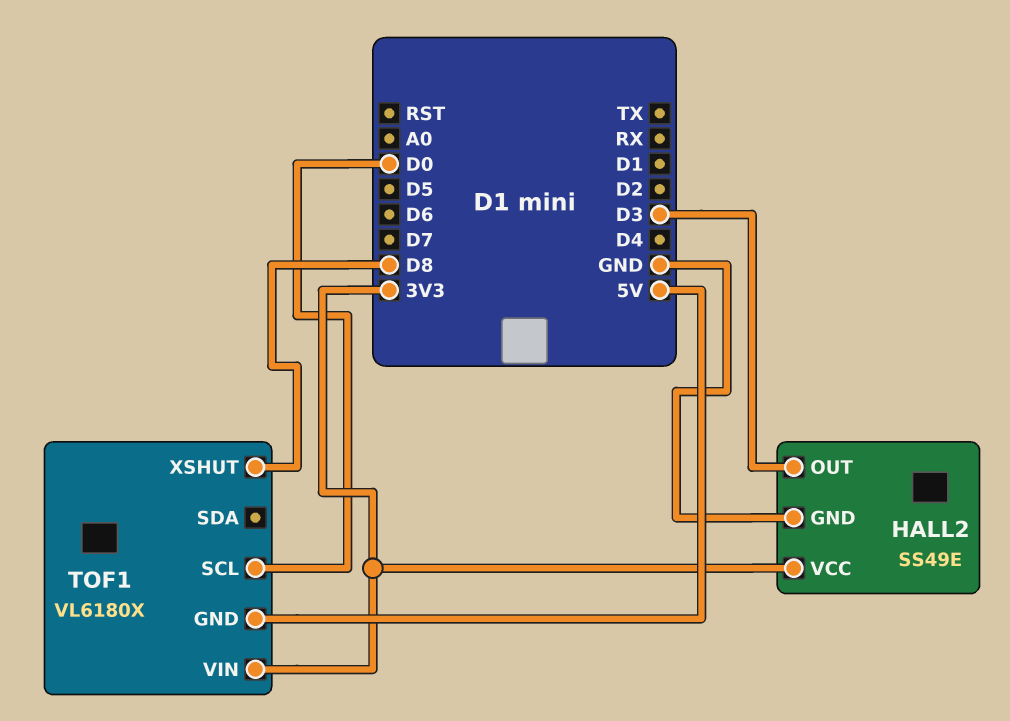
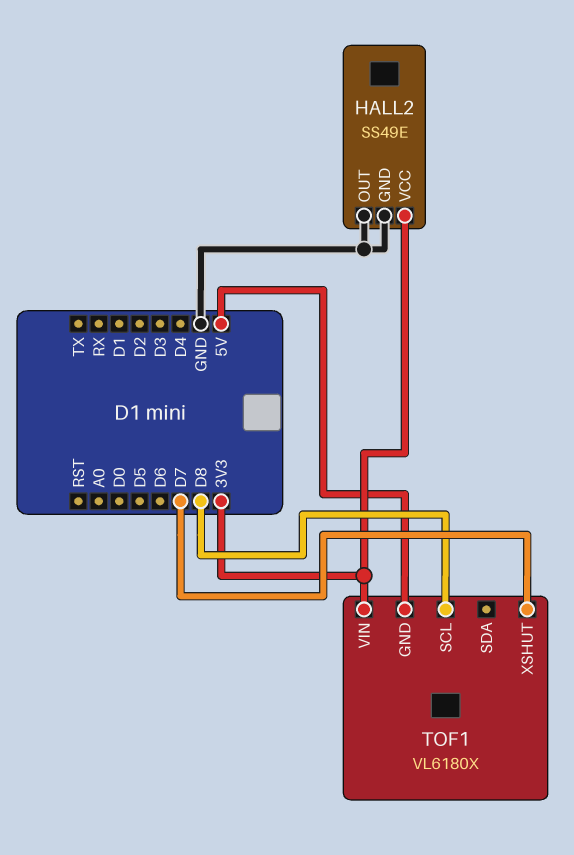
HALL2 pin OUT: D3 -> GND
TOF1 pin SCL: D0 -> D8
TOF1 pin XSHUT: D8 -> D7

